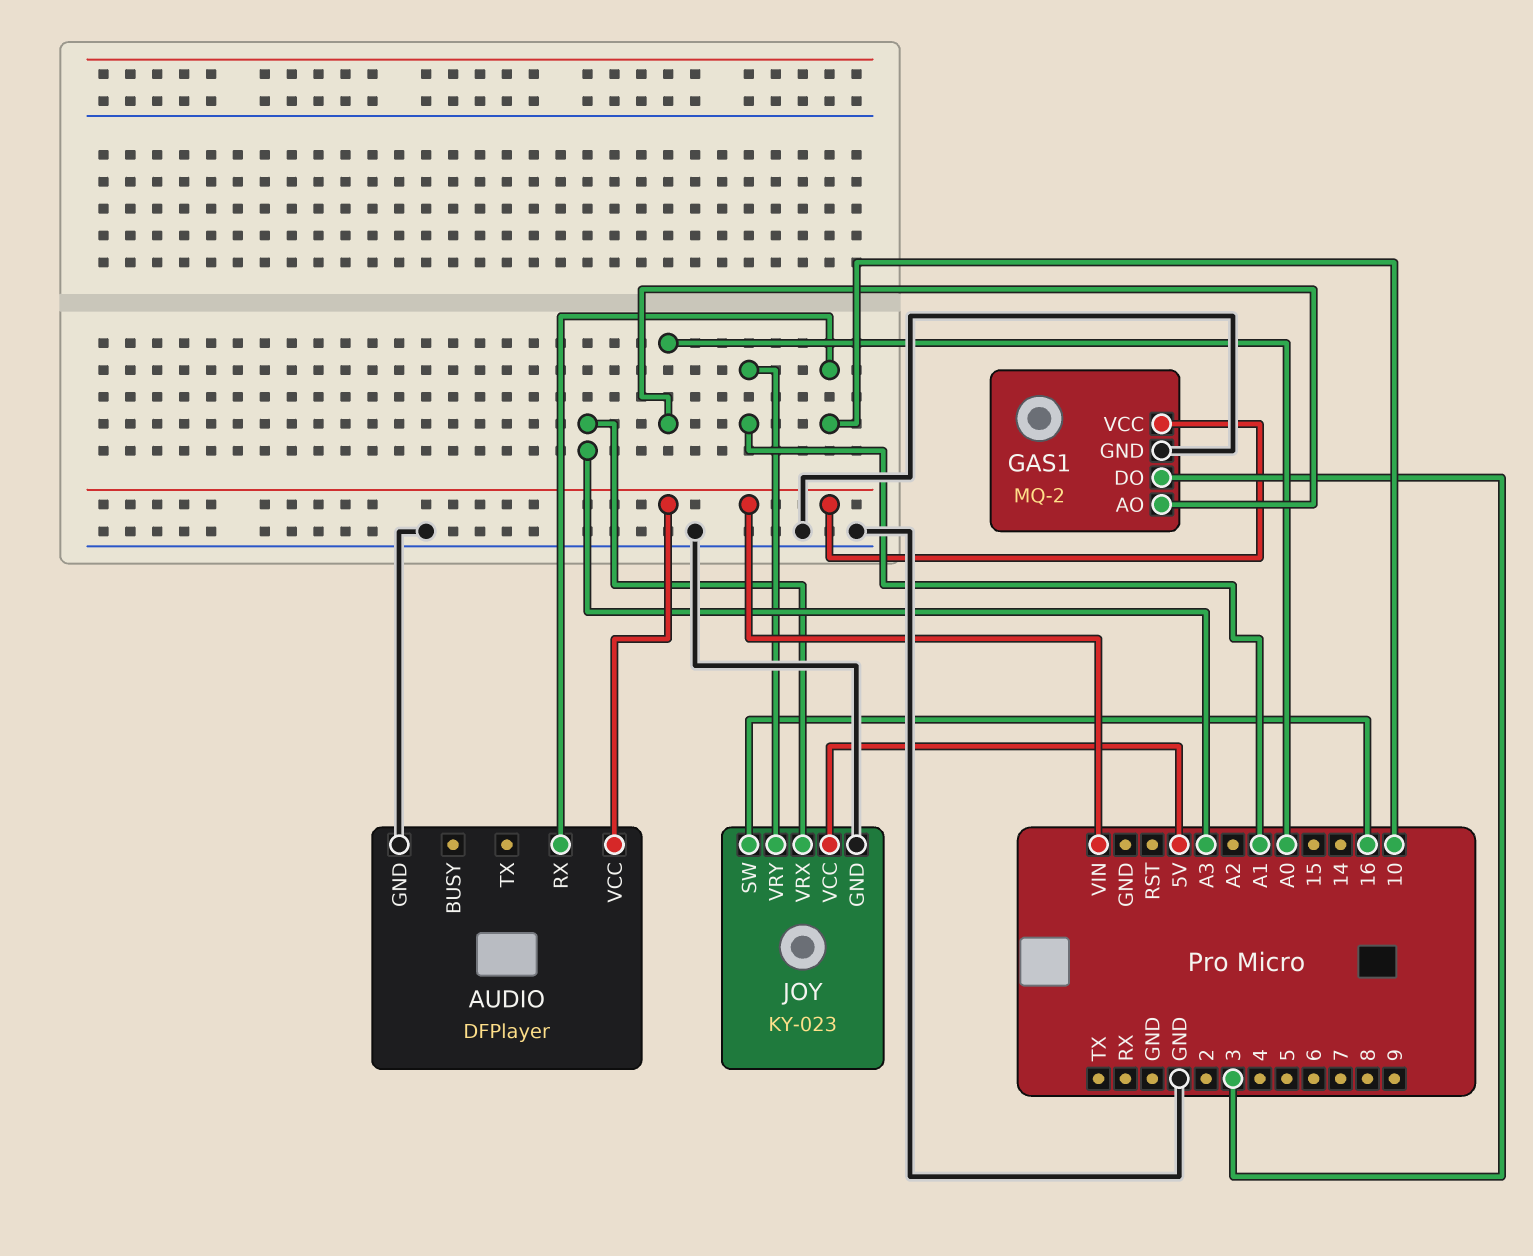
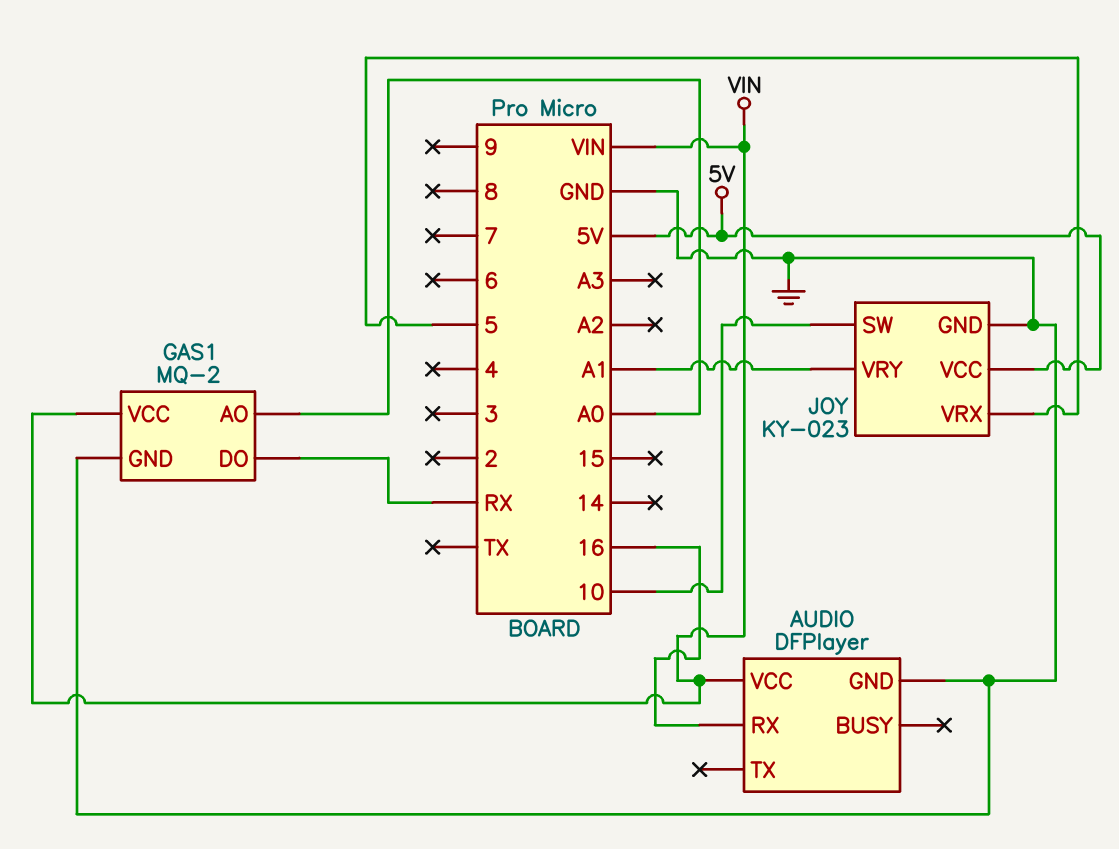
AUDIO pin RX: 10 -> 16
GAS1 pin DO: 3 -> RX
JOY pin SW: 16 -> 10
JOY pin VRX: A3 -> 5

